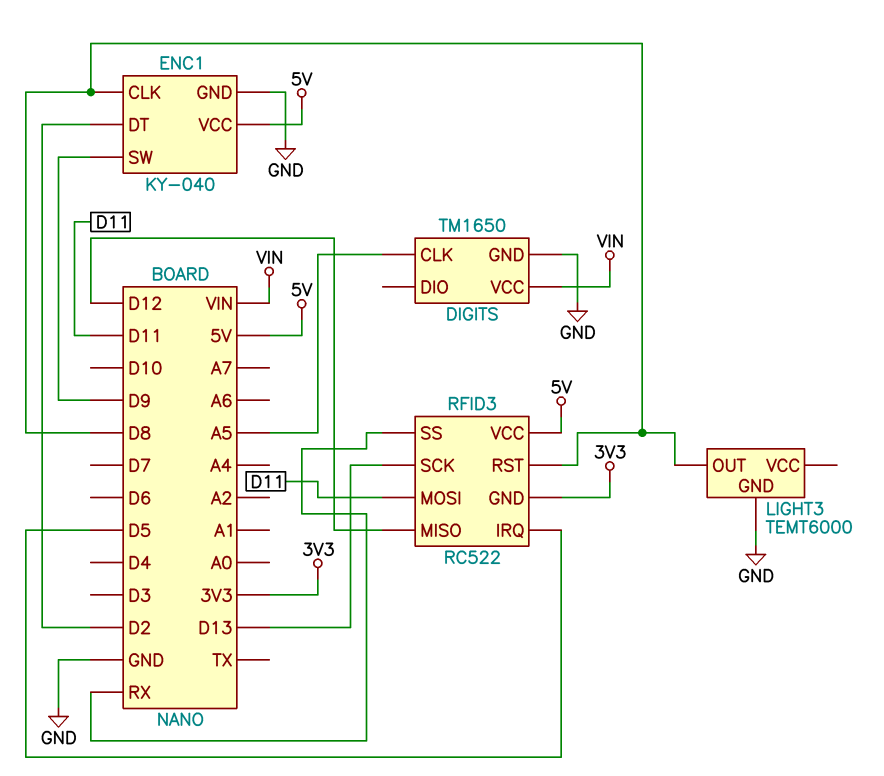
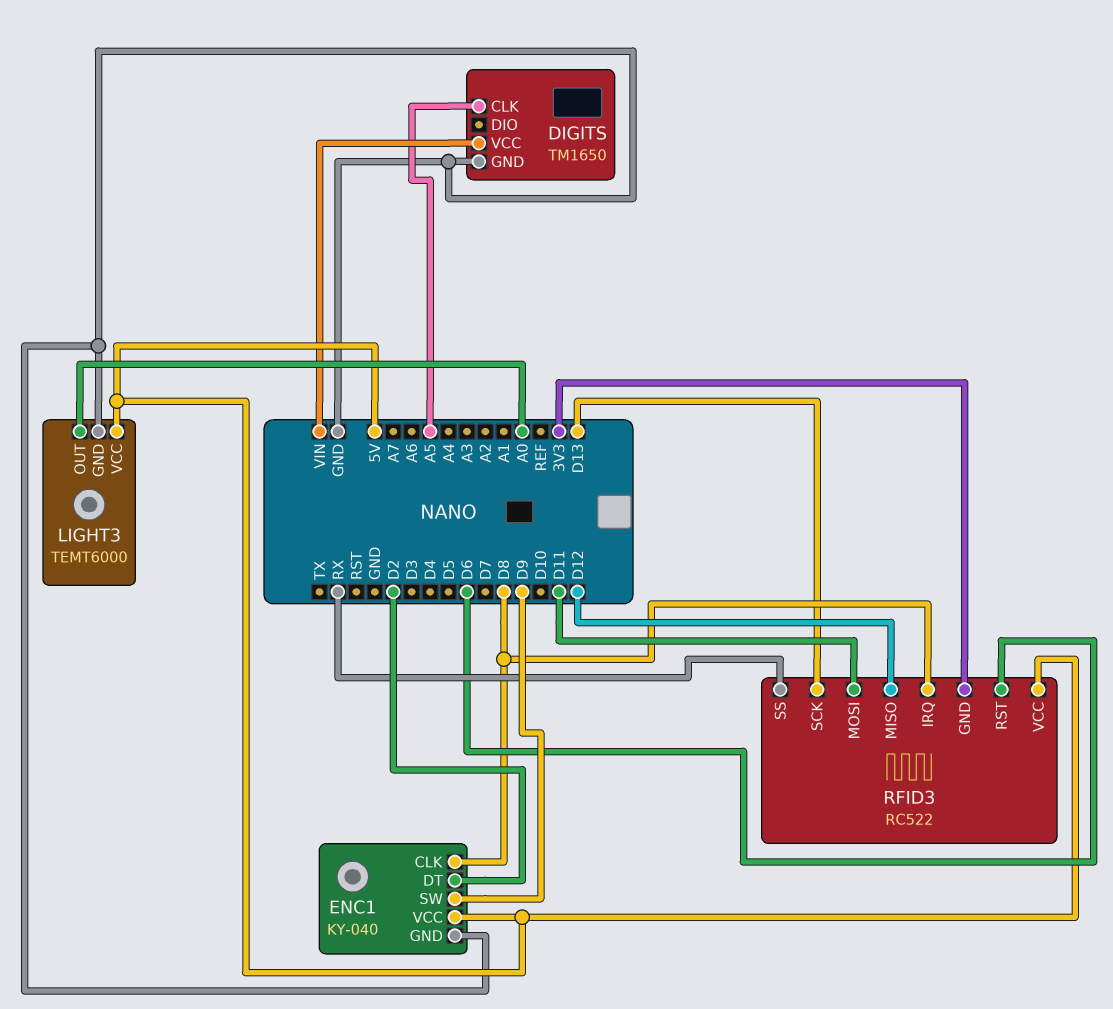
LIGHT3 pin OUT: D8 -> A0
LIGHT3 pin VCC: none -> 5V
RFID3 pin IRQ: D5 -> D8
RFID3 pin RST: D8 -> D6

